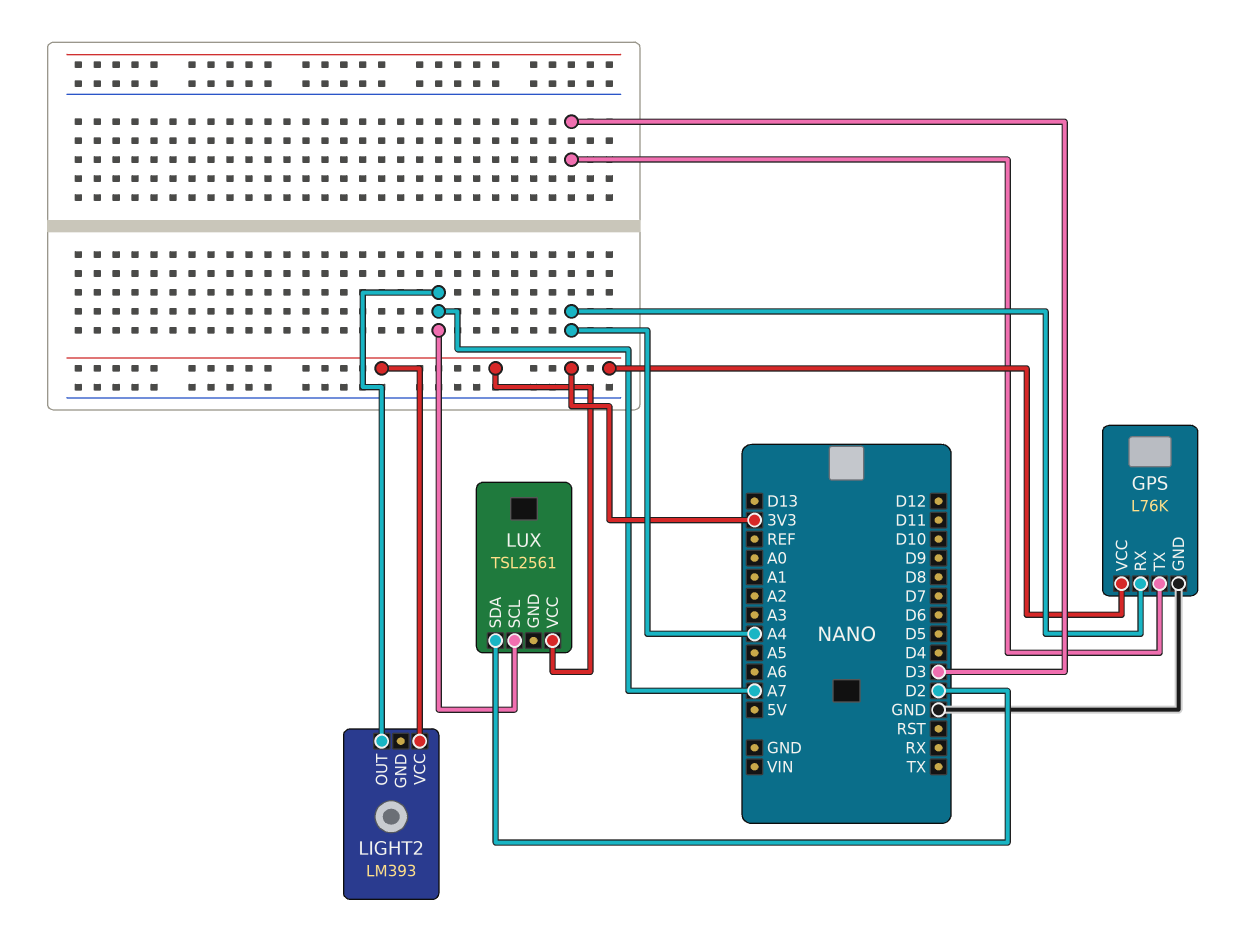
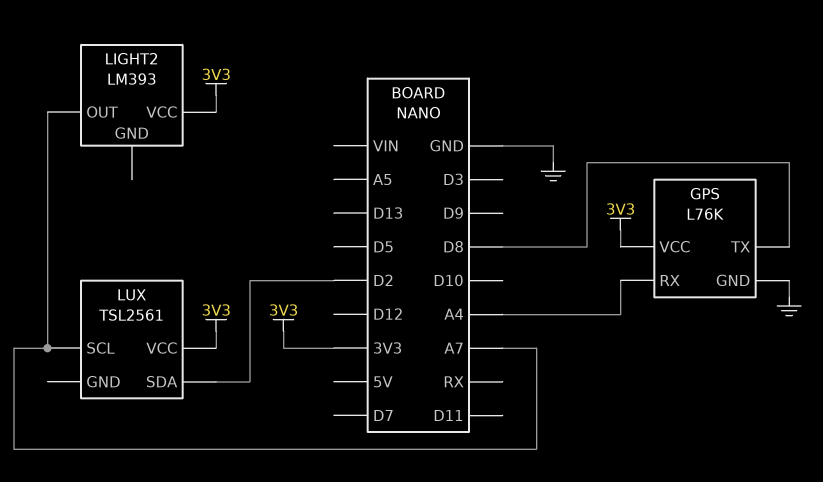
GPS pin TX: D3 -> D8

